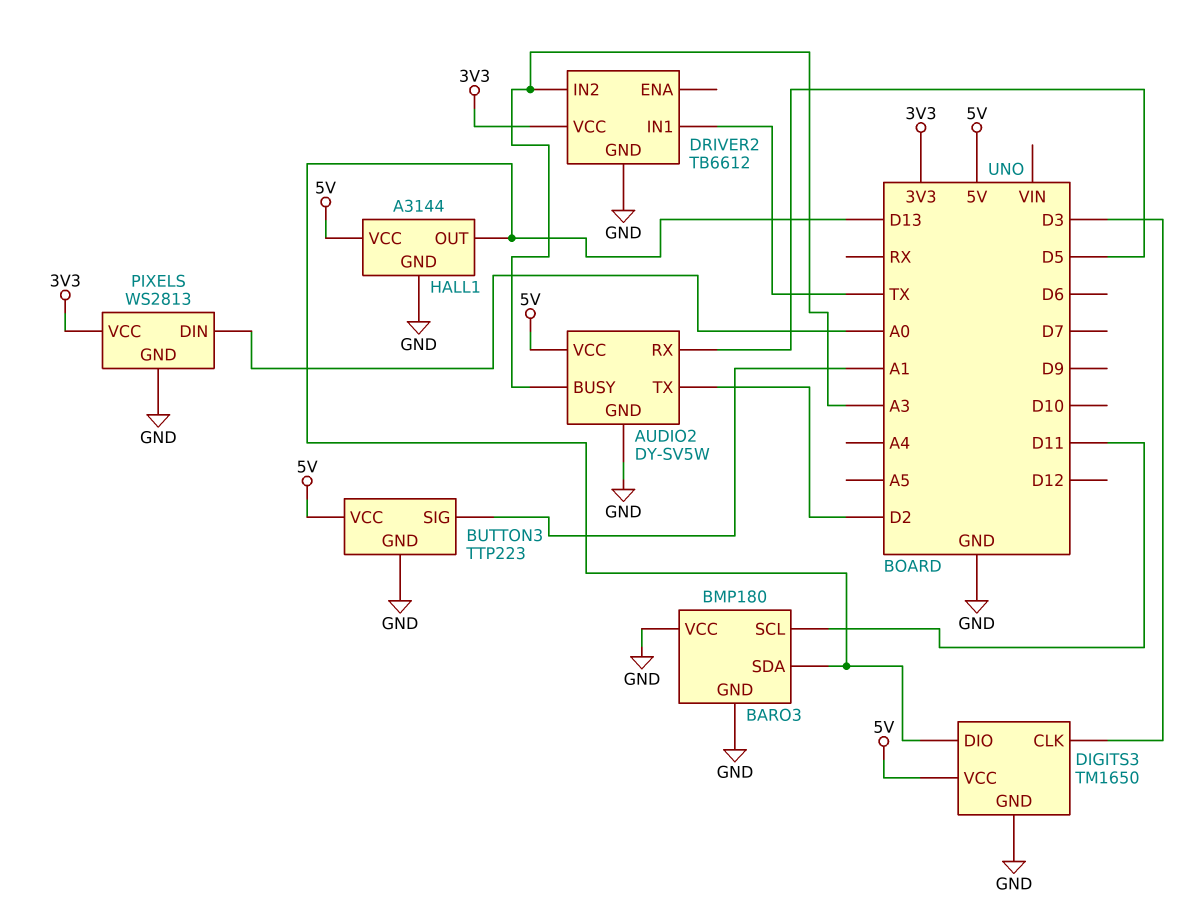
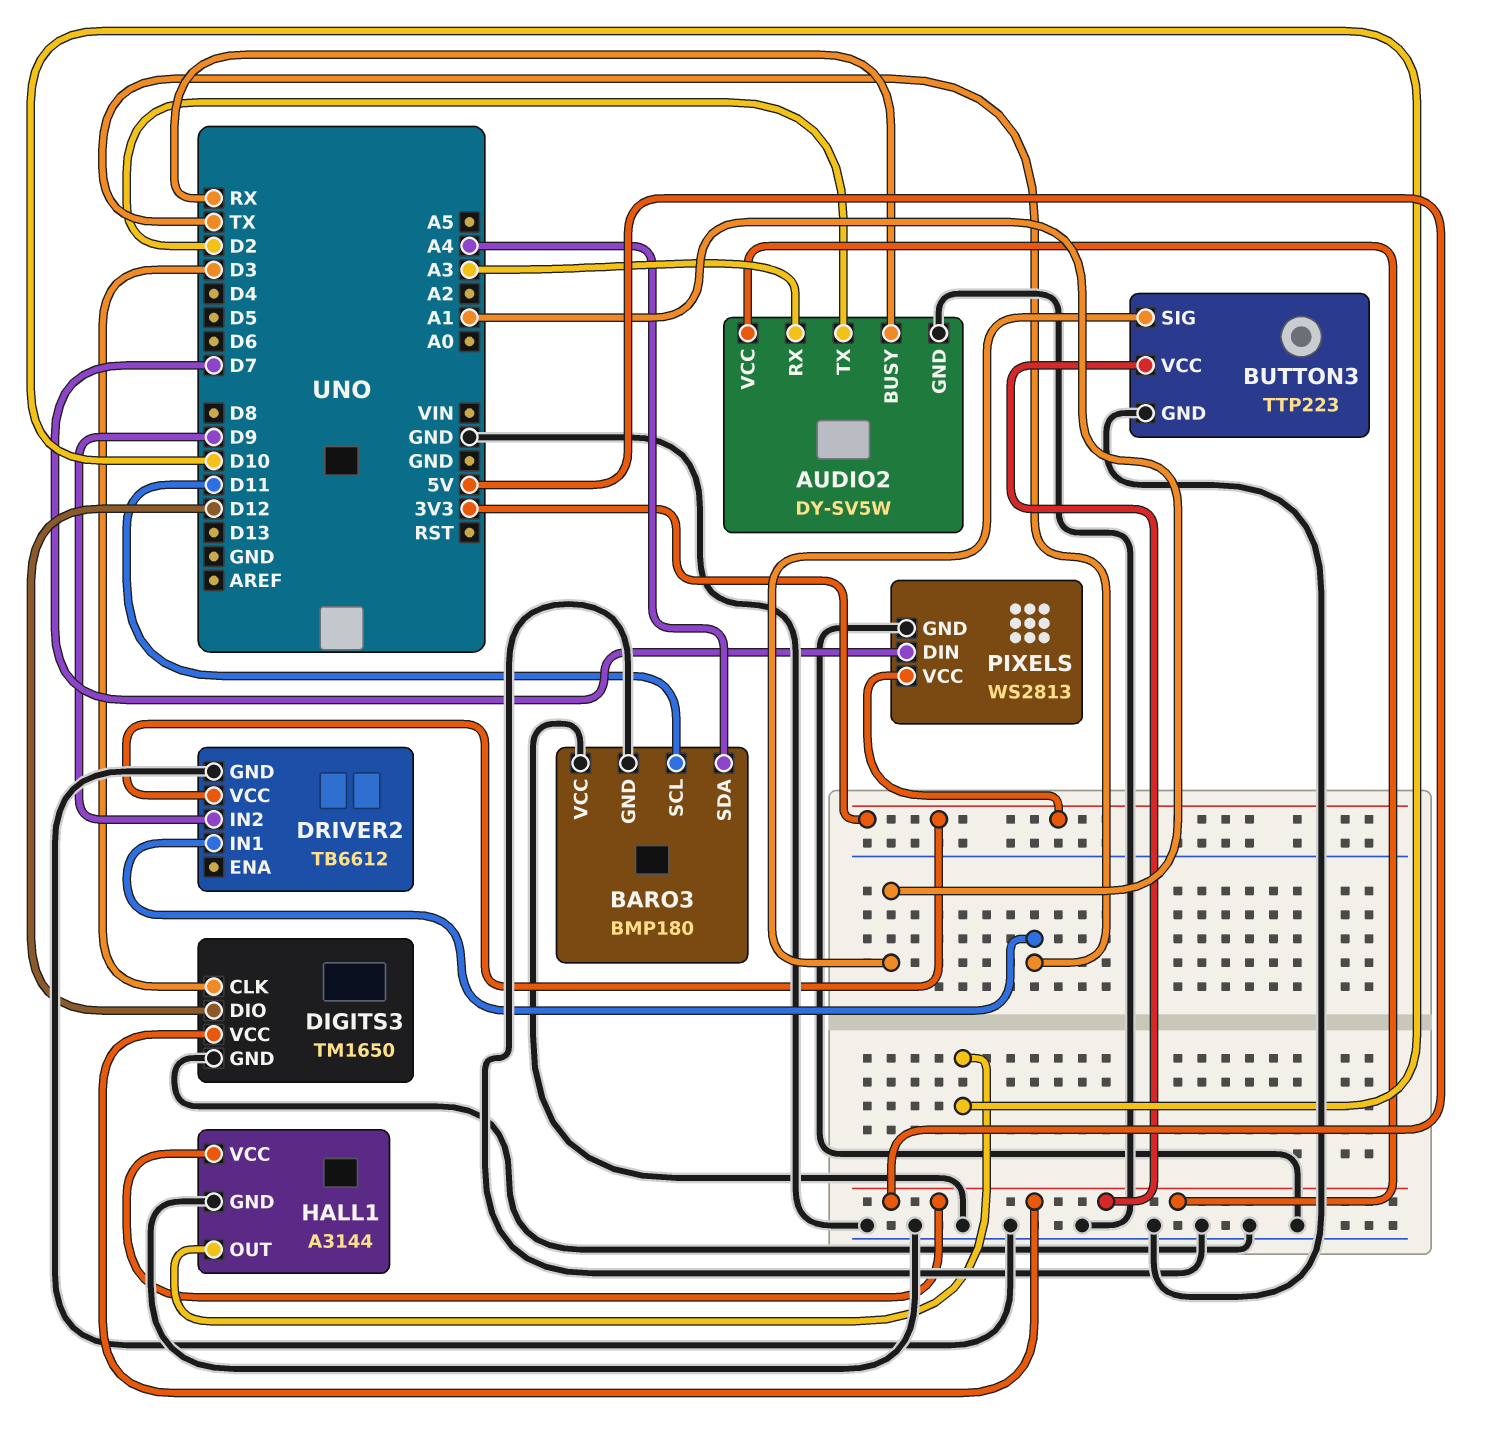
AUDIO2 pin BUSY: A3 -> RX
AUDIO2 pin RX: D5 -> A3
BARO3 pin SDA: D13 -> A4
DIGITS3 pin DIO: D13 -> D12
DRIVER2 pin IN2: A3 -> D9
HALL1 pin OUT: D13 -> D10
PIXELS pin DIN: A0 -> D7

